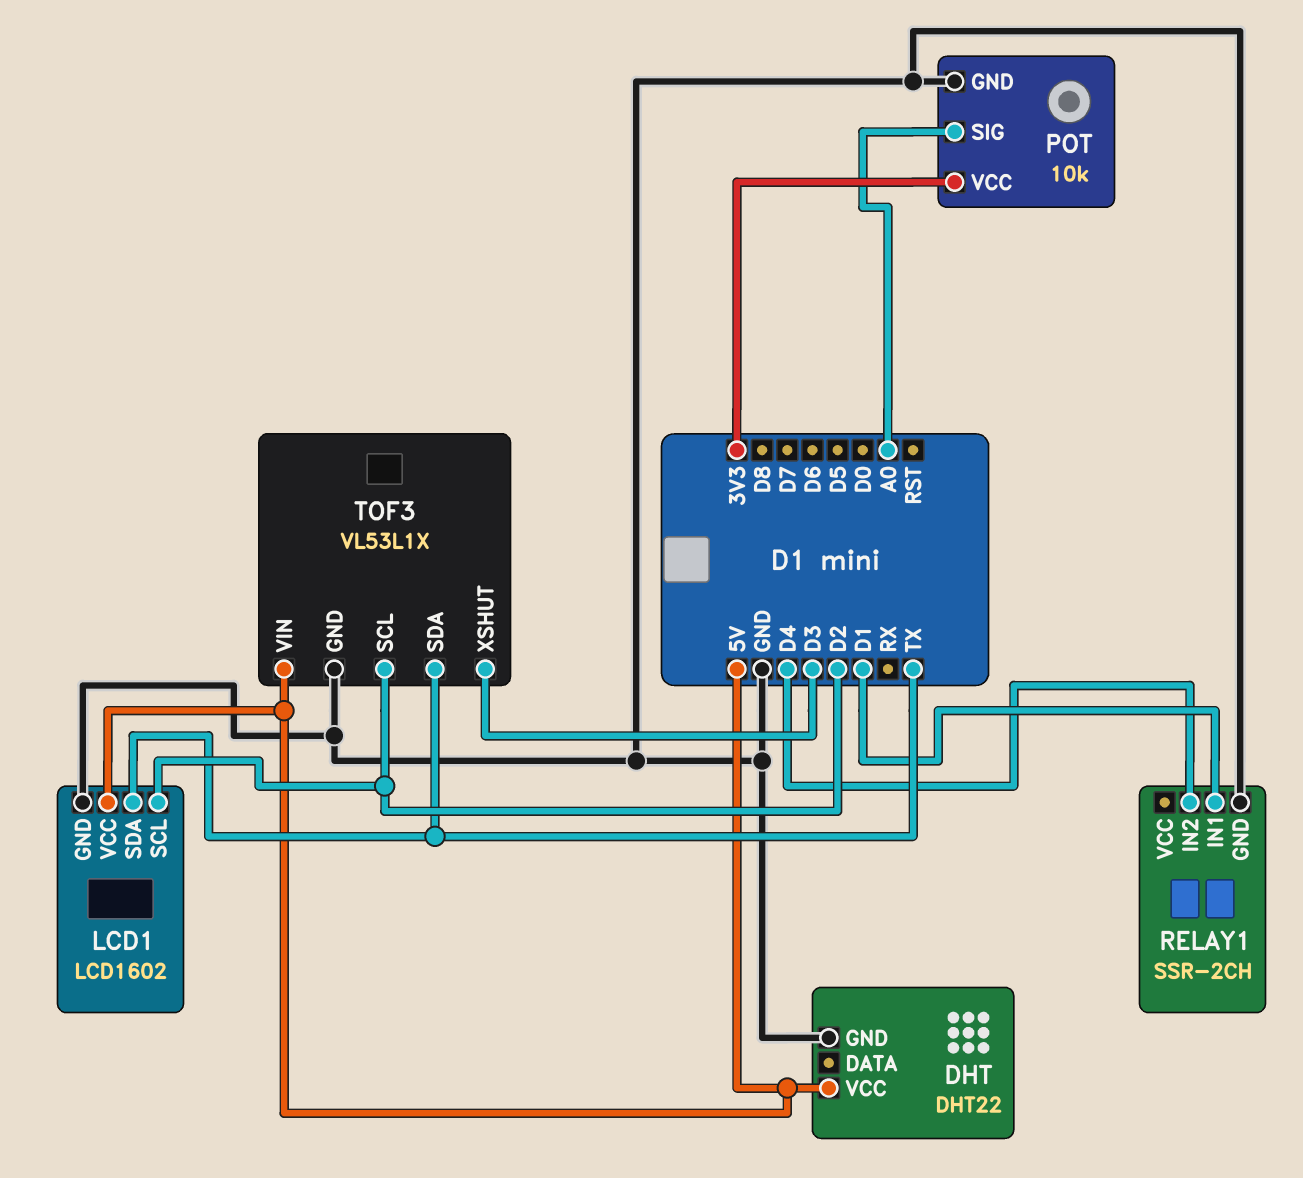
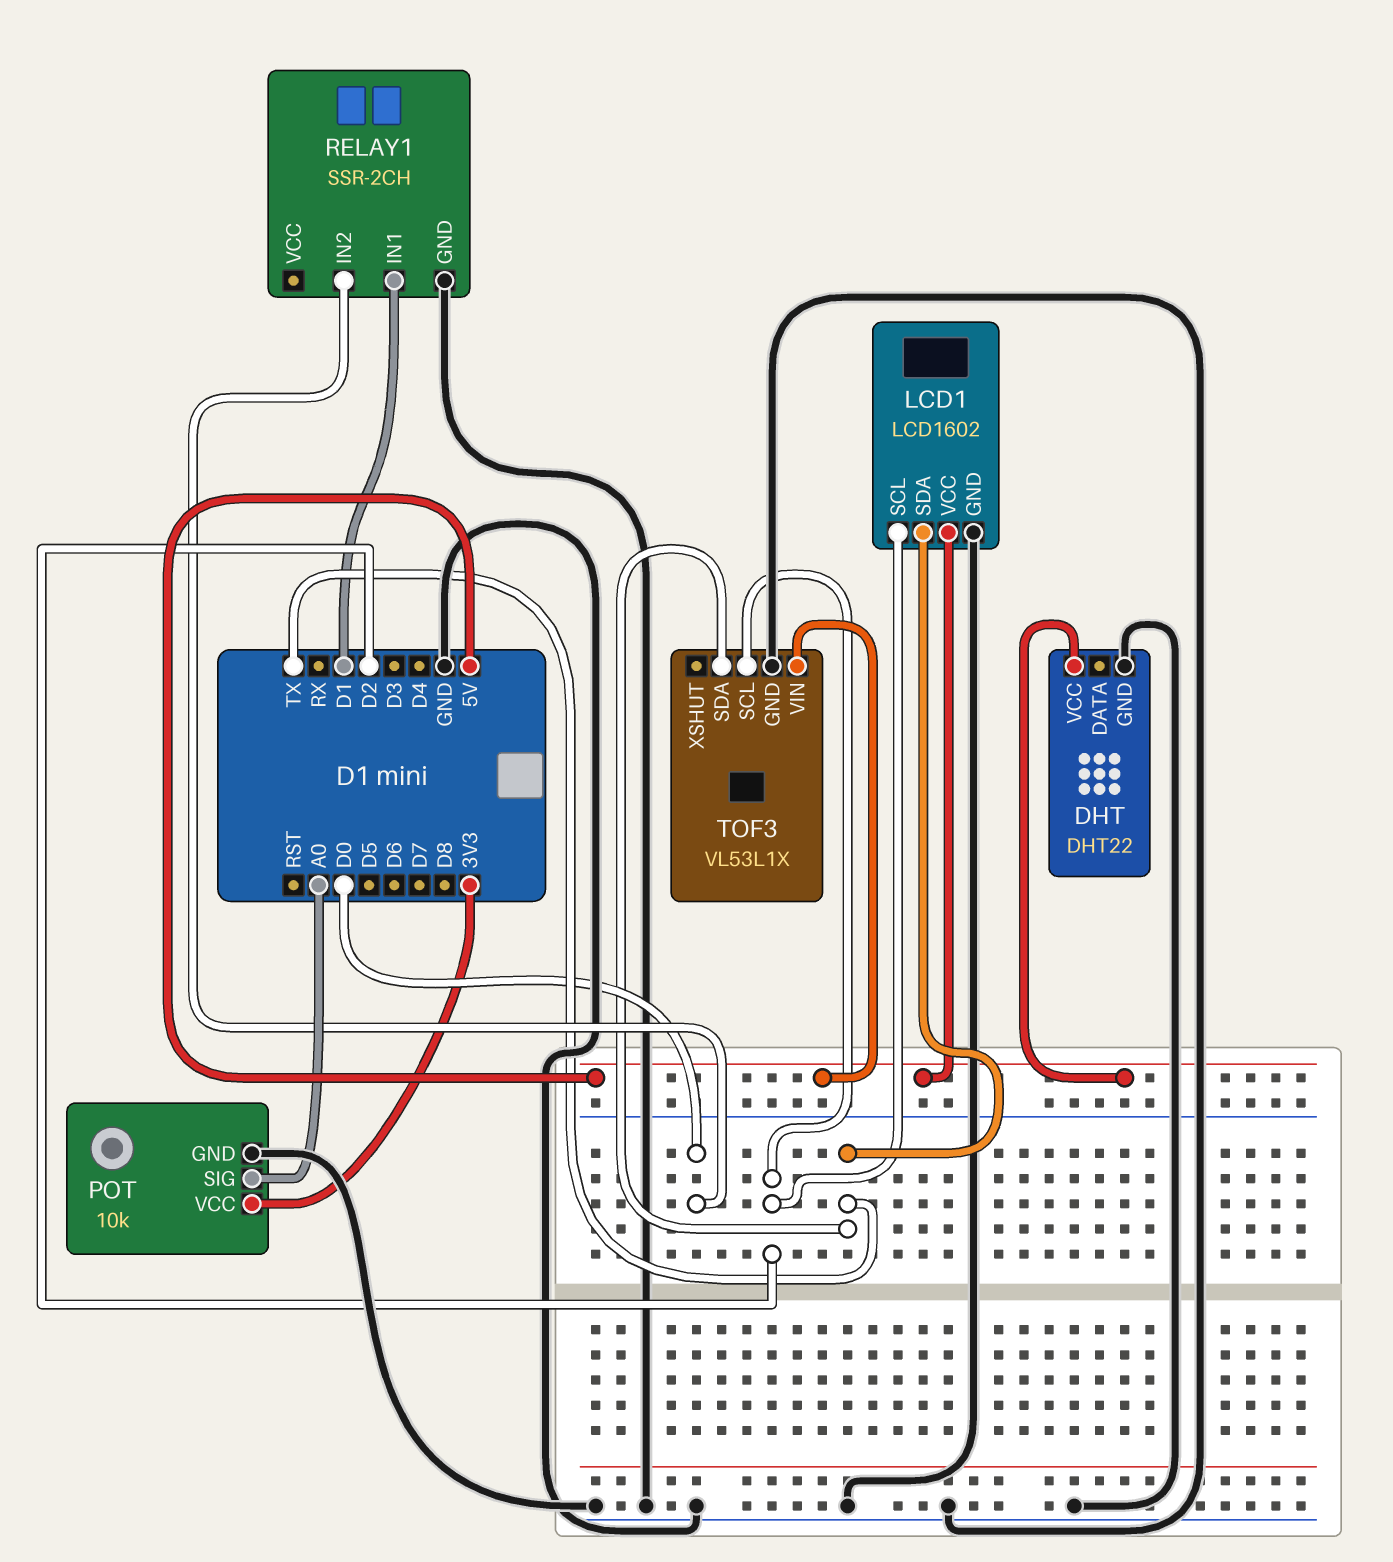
RELAY1 pin IN2: D4 -> D0
TOF3 pin XSHUT: D3 -> none

